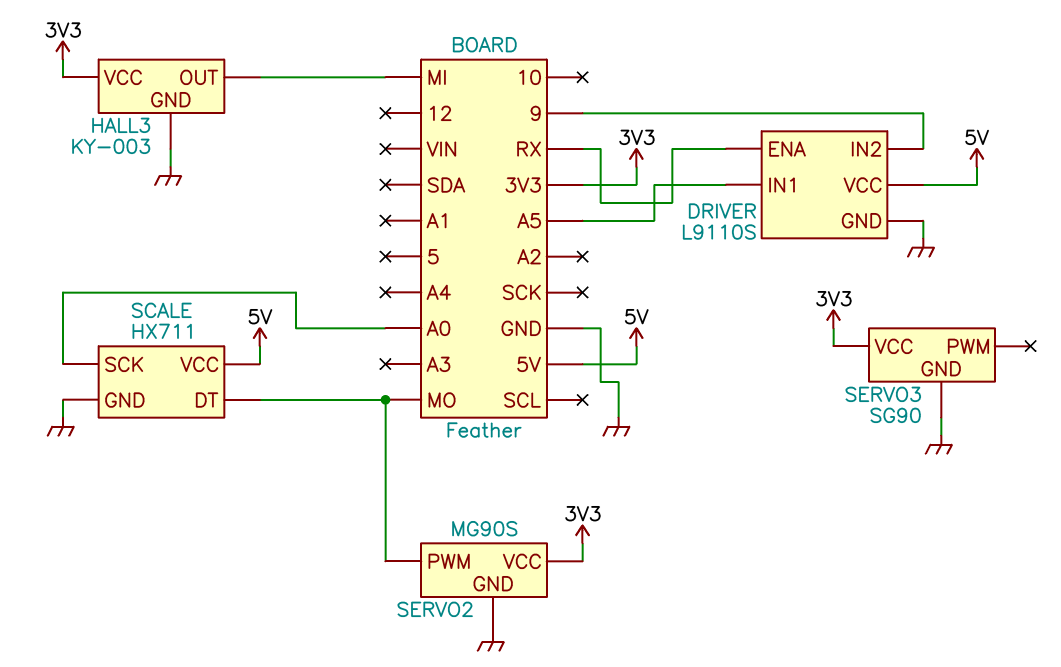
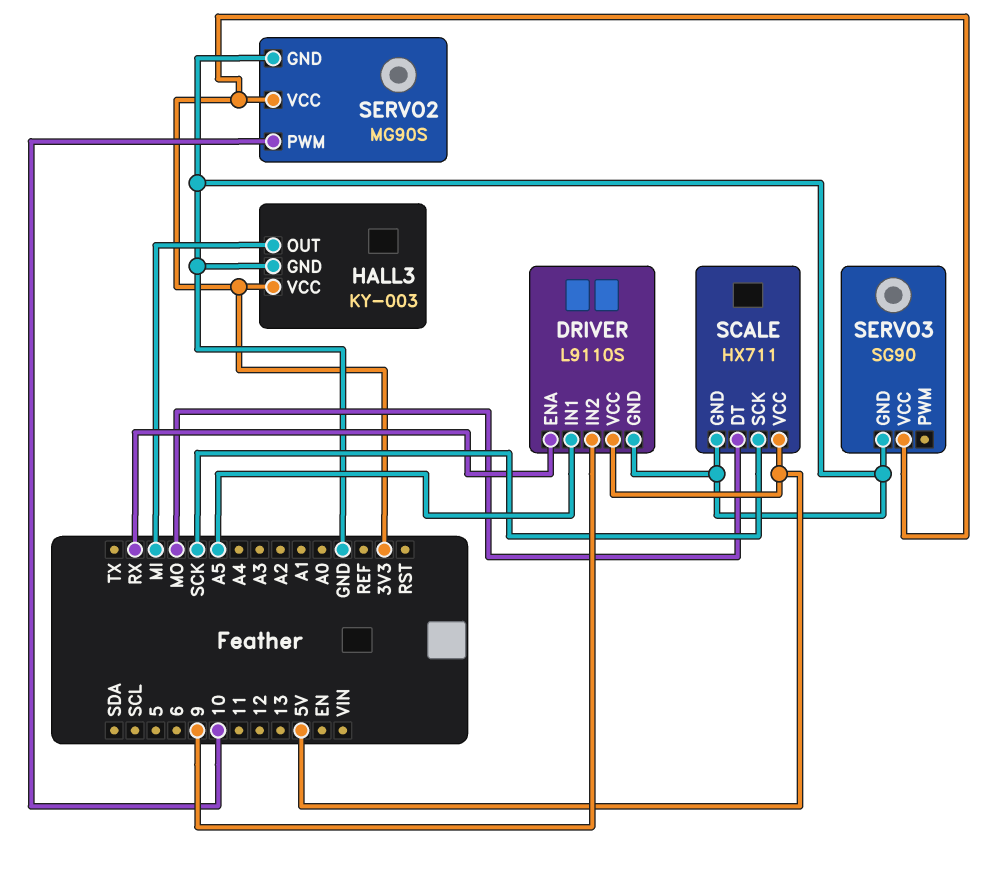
SCALE pin SCK: A0 -> SCK
SERVO2 pin PWM: MO -> 10

